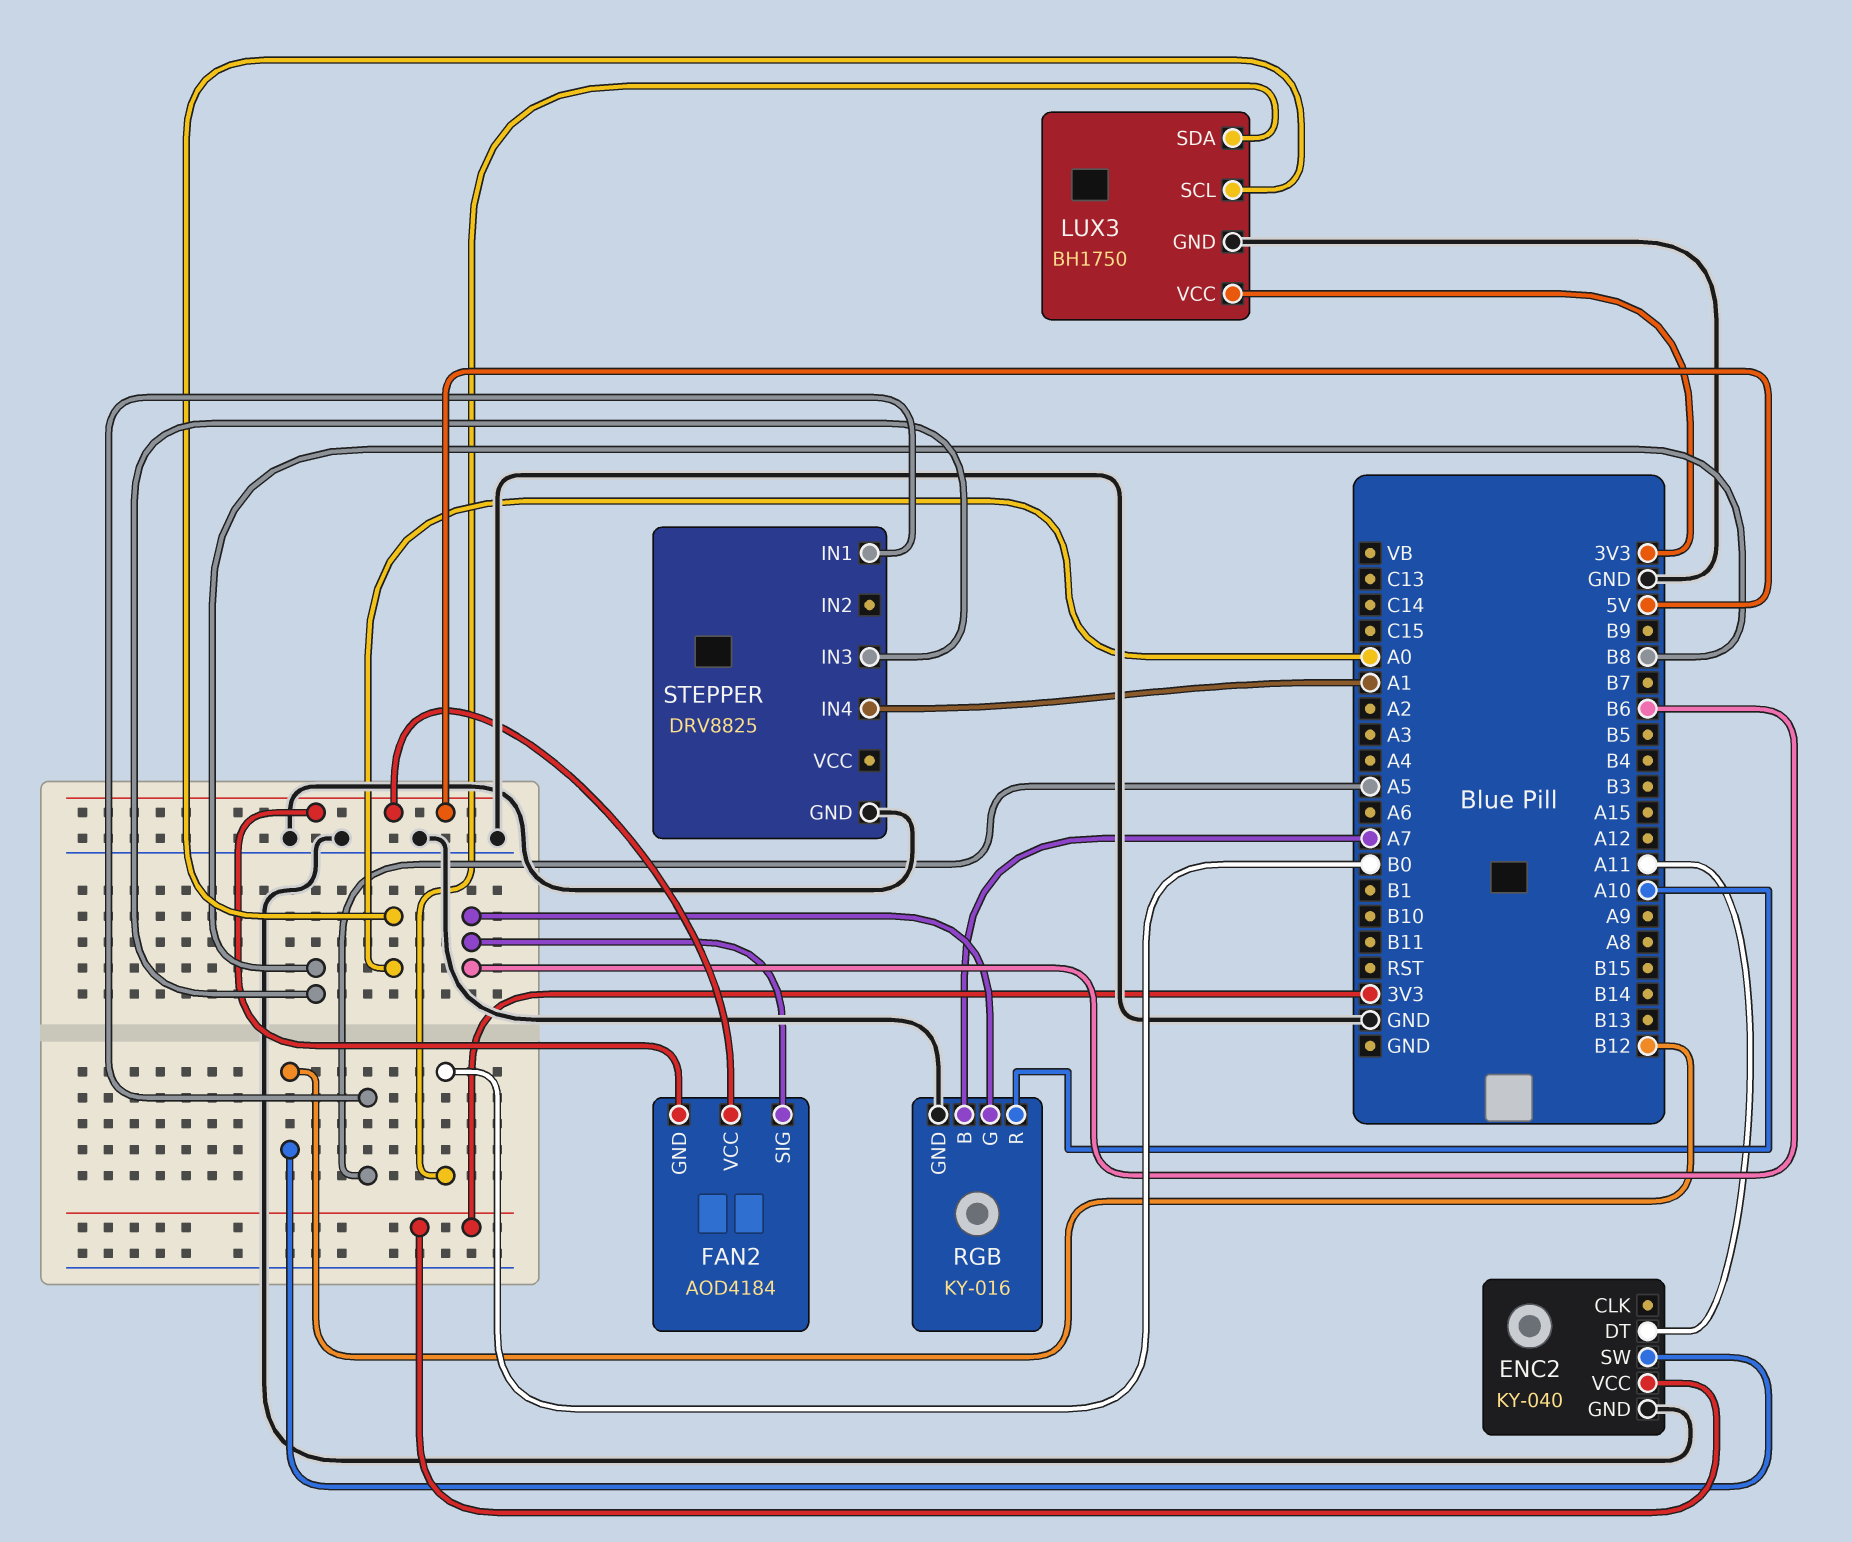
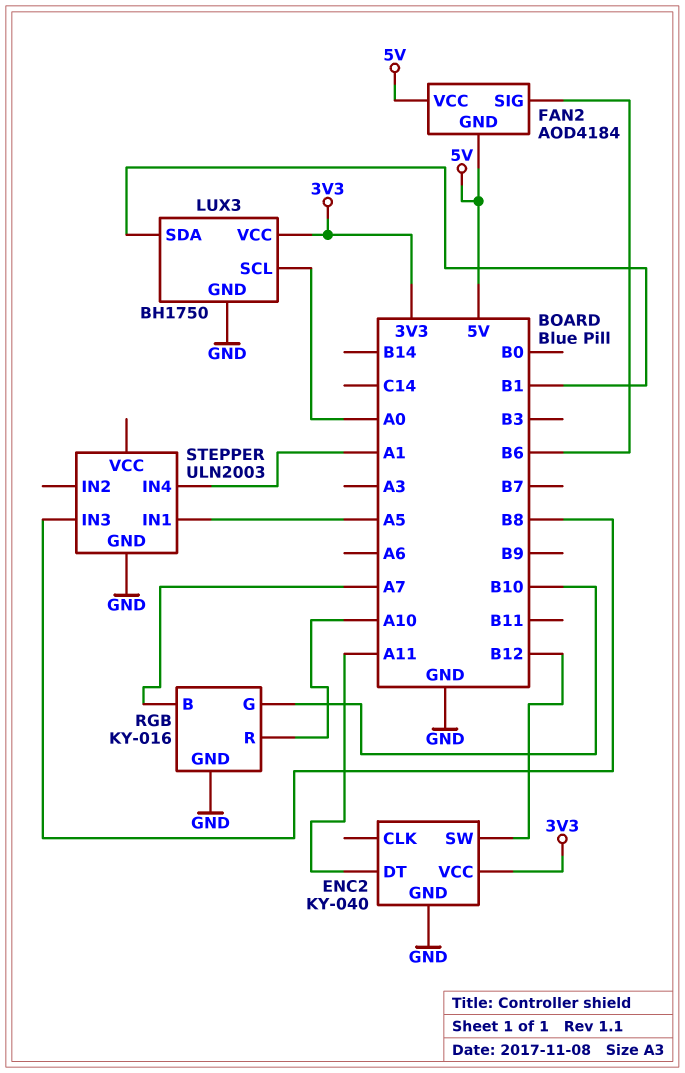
LUX3 pin SDA: B0 -> B1
RGB pin G: B6 -> B10
STEPPER: DRV8825 -> ULN2003

